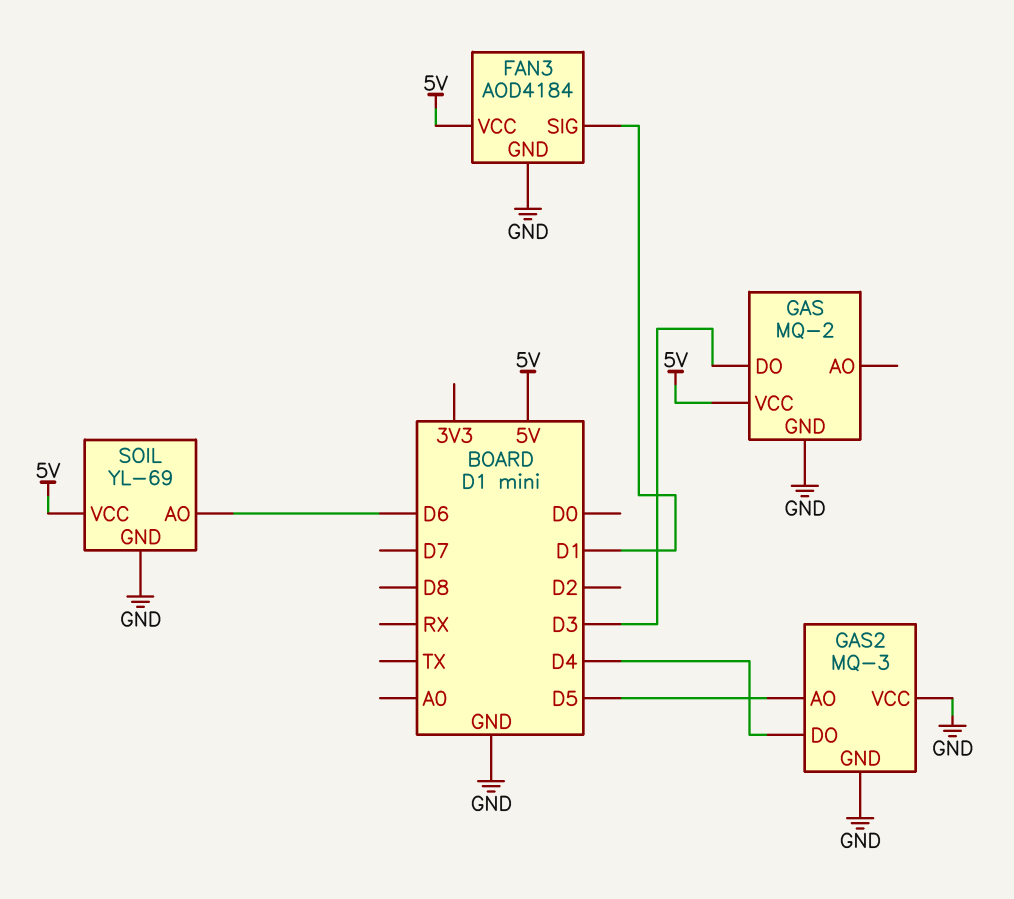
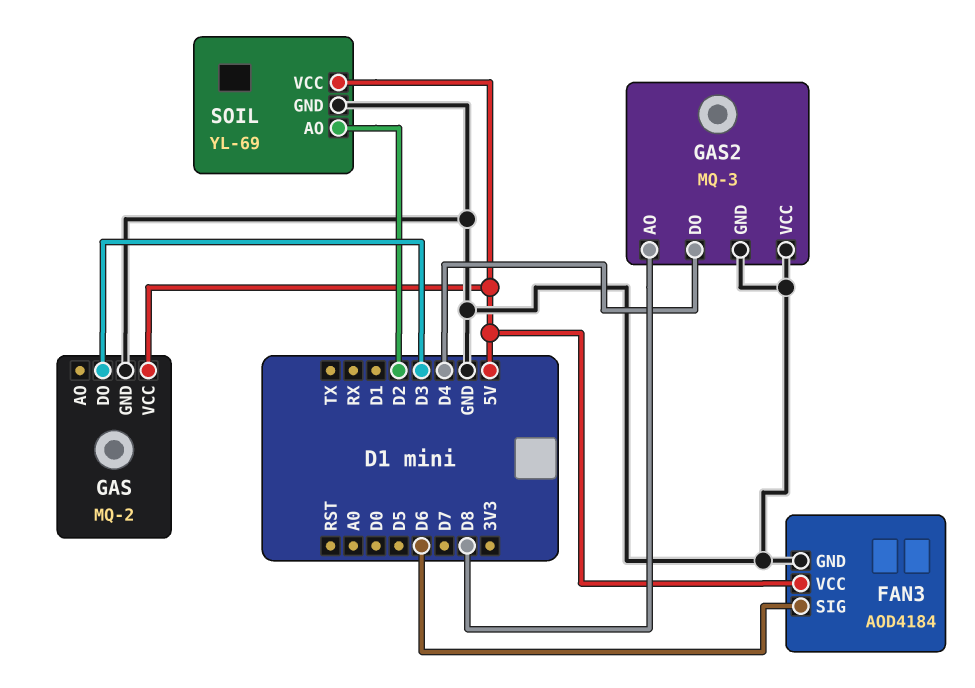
FAN3 pin SIG: D1 -> D6
GAS2 pin AO: D5 -> D8
SOIL pin AO: D6 -> D2

